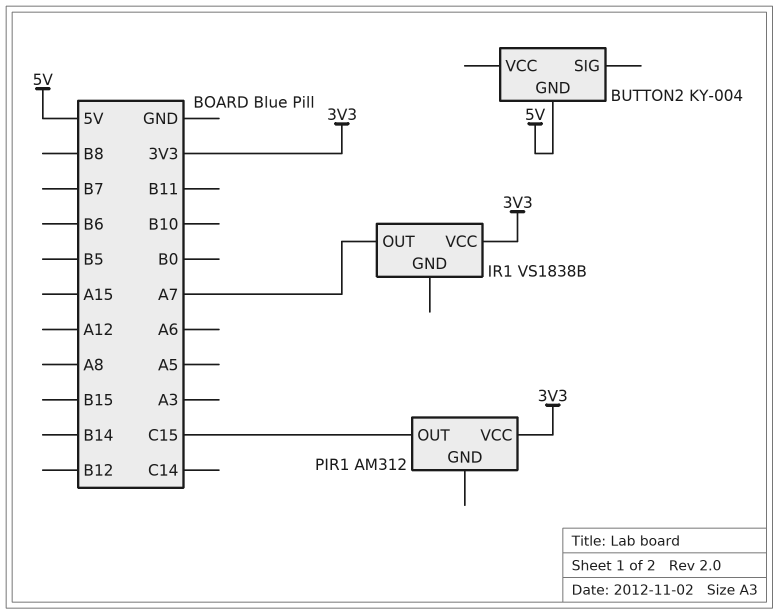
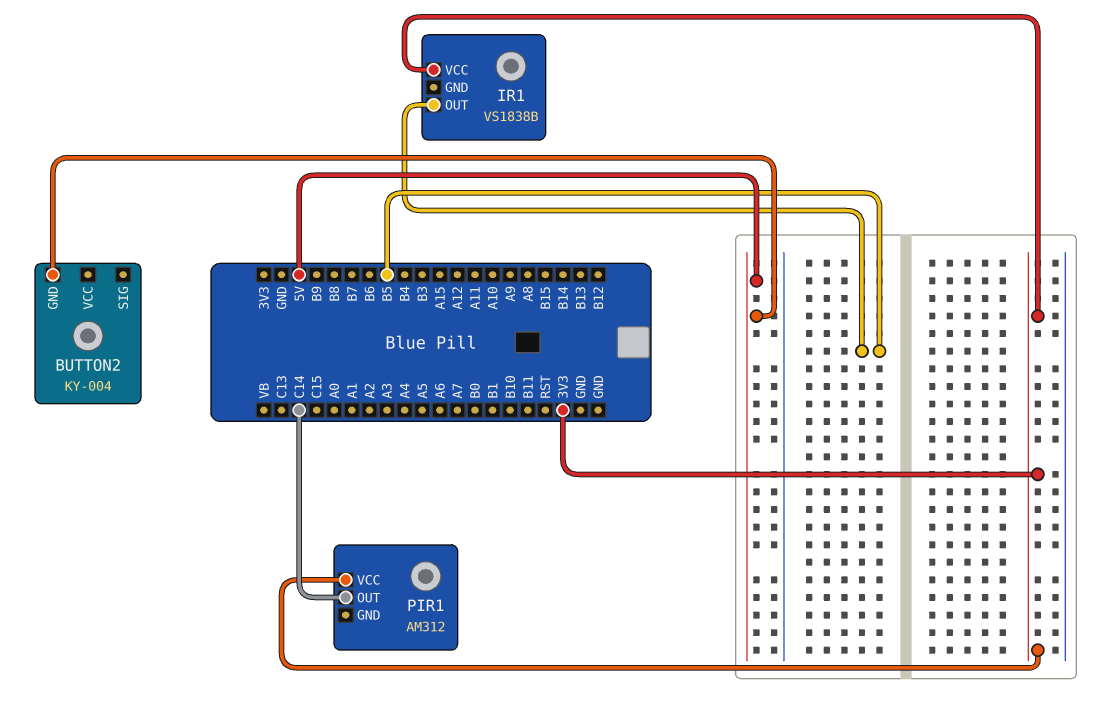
IR1 pin OUT: A7 -> B5
PIR1 pin OUT: C15 -> C14

